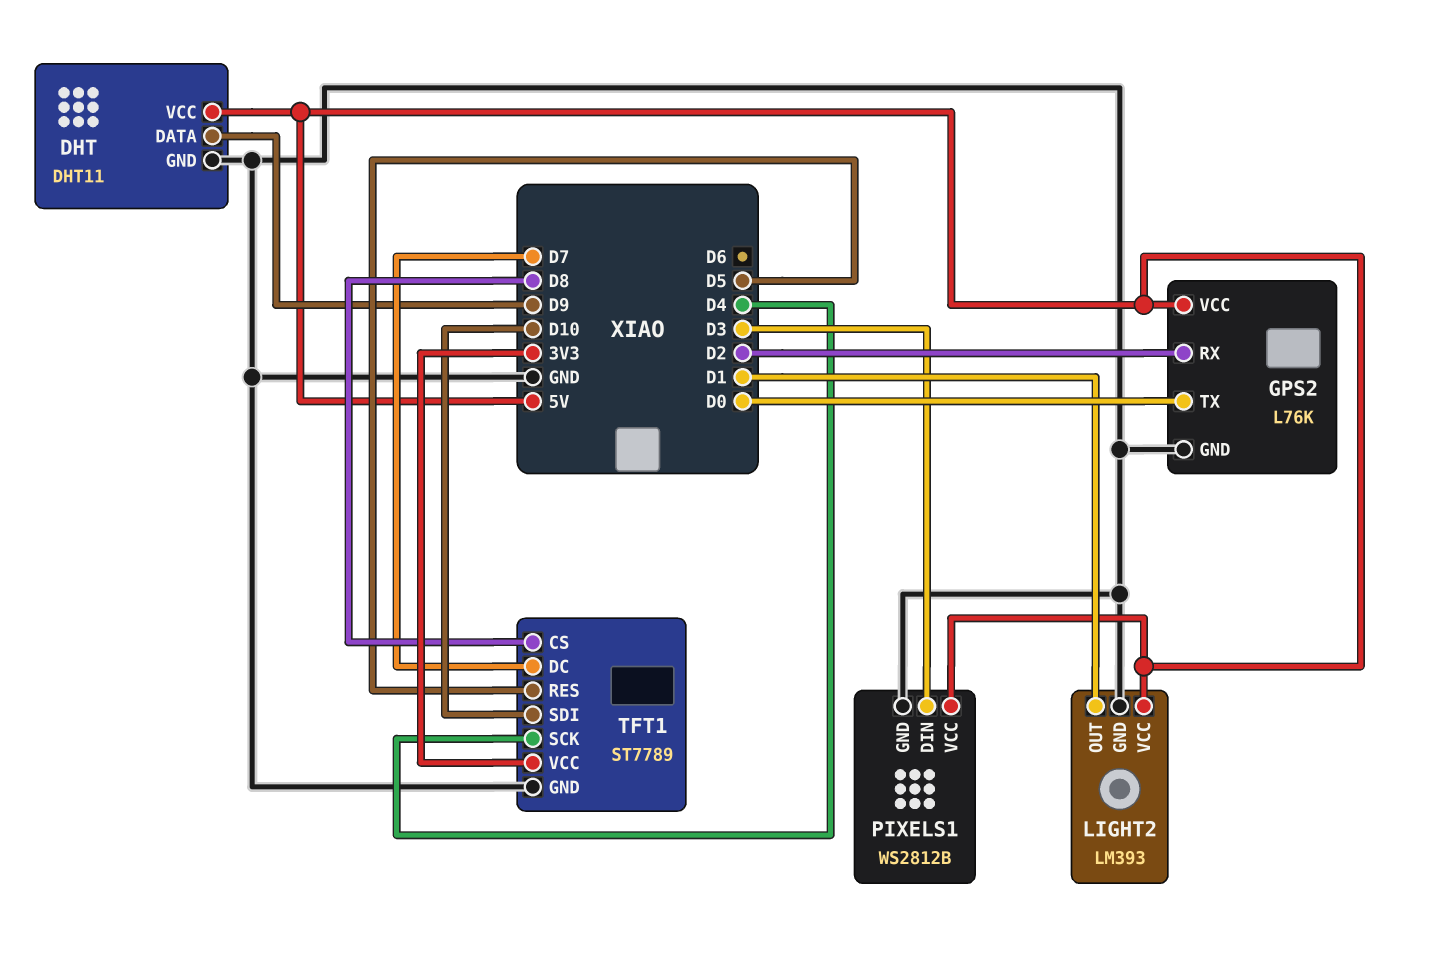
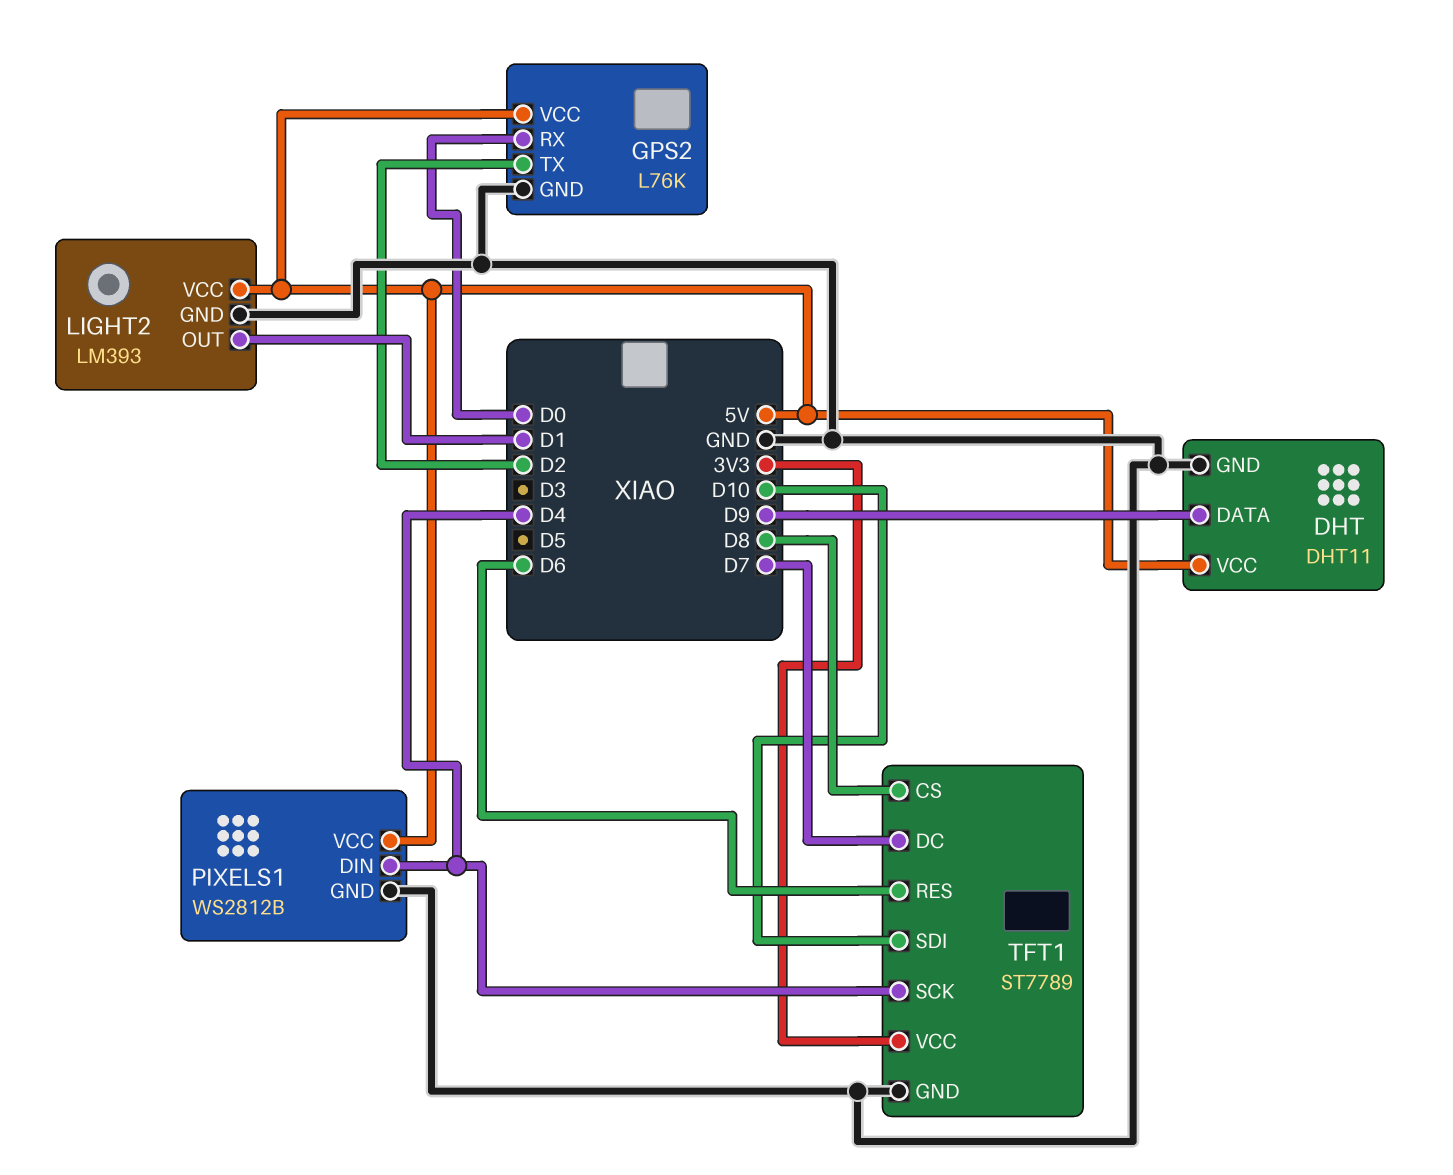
GPS2 pin RX: D2 -> D0
GPS2 pin TX: D0 -> D2
PIXELS1 pin DIN: D3 -> D4
TFT1 pin RES: D5 -> D6

